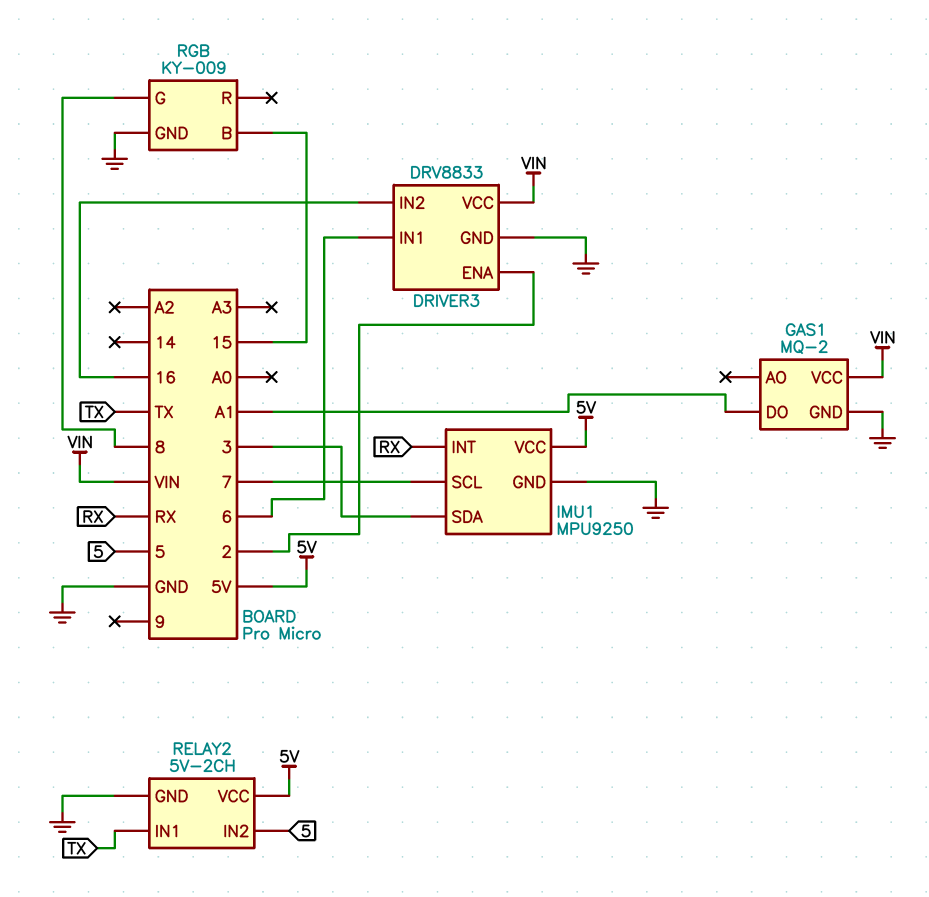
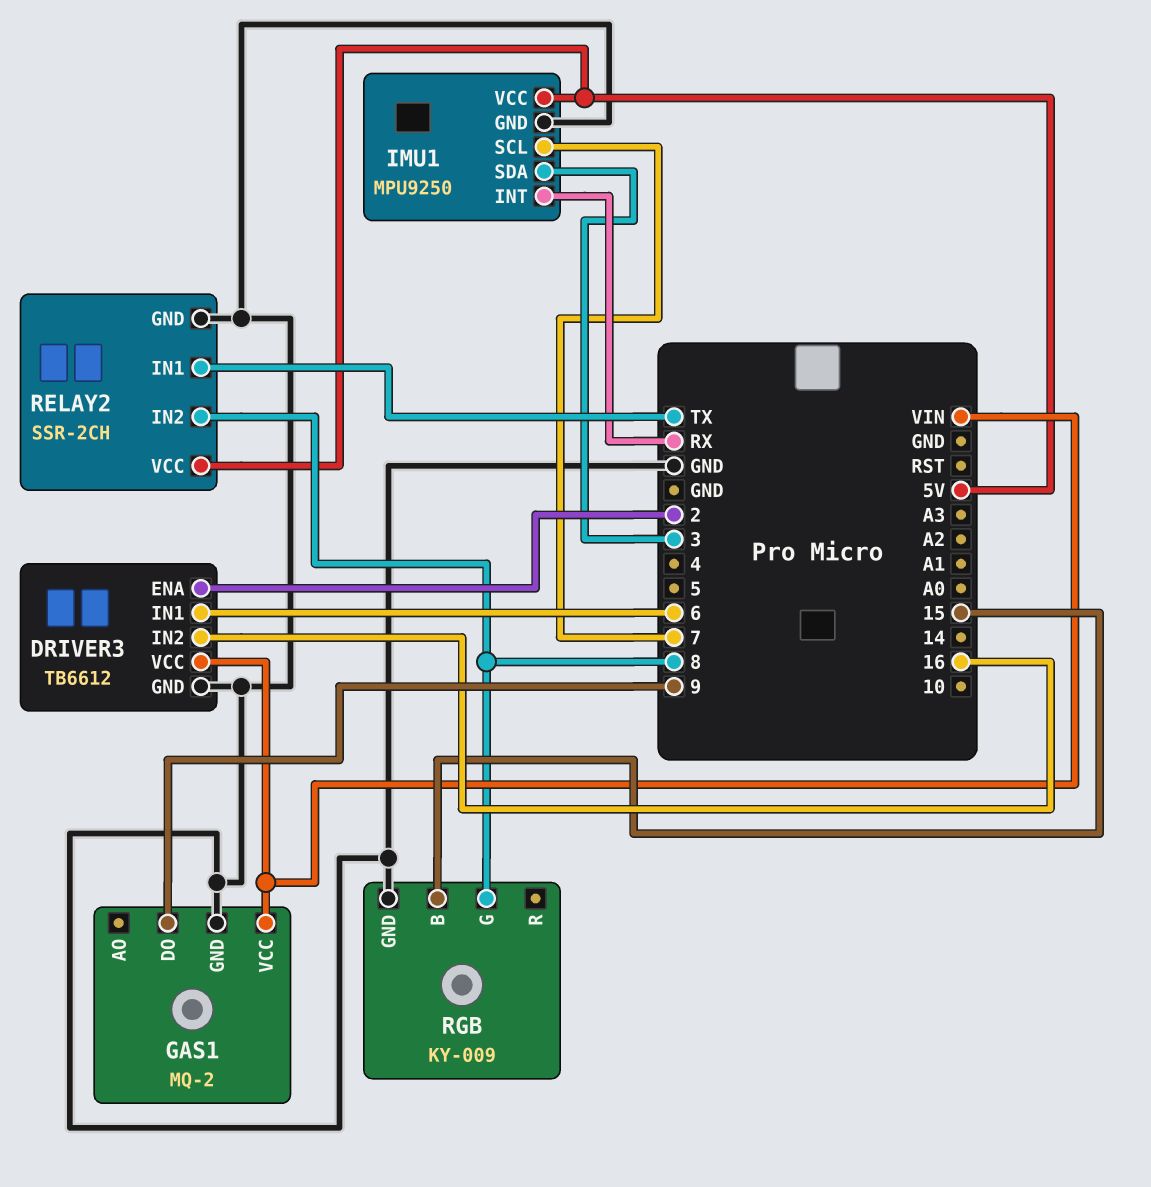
DRIVER3: DRV8833 -> TB6612
GAS1 pin DO: A1 -> 9
RELAY2: 5V-2CH -> SSR-2CH
RELAY2 pin IN2: 5 -> 8

